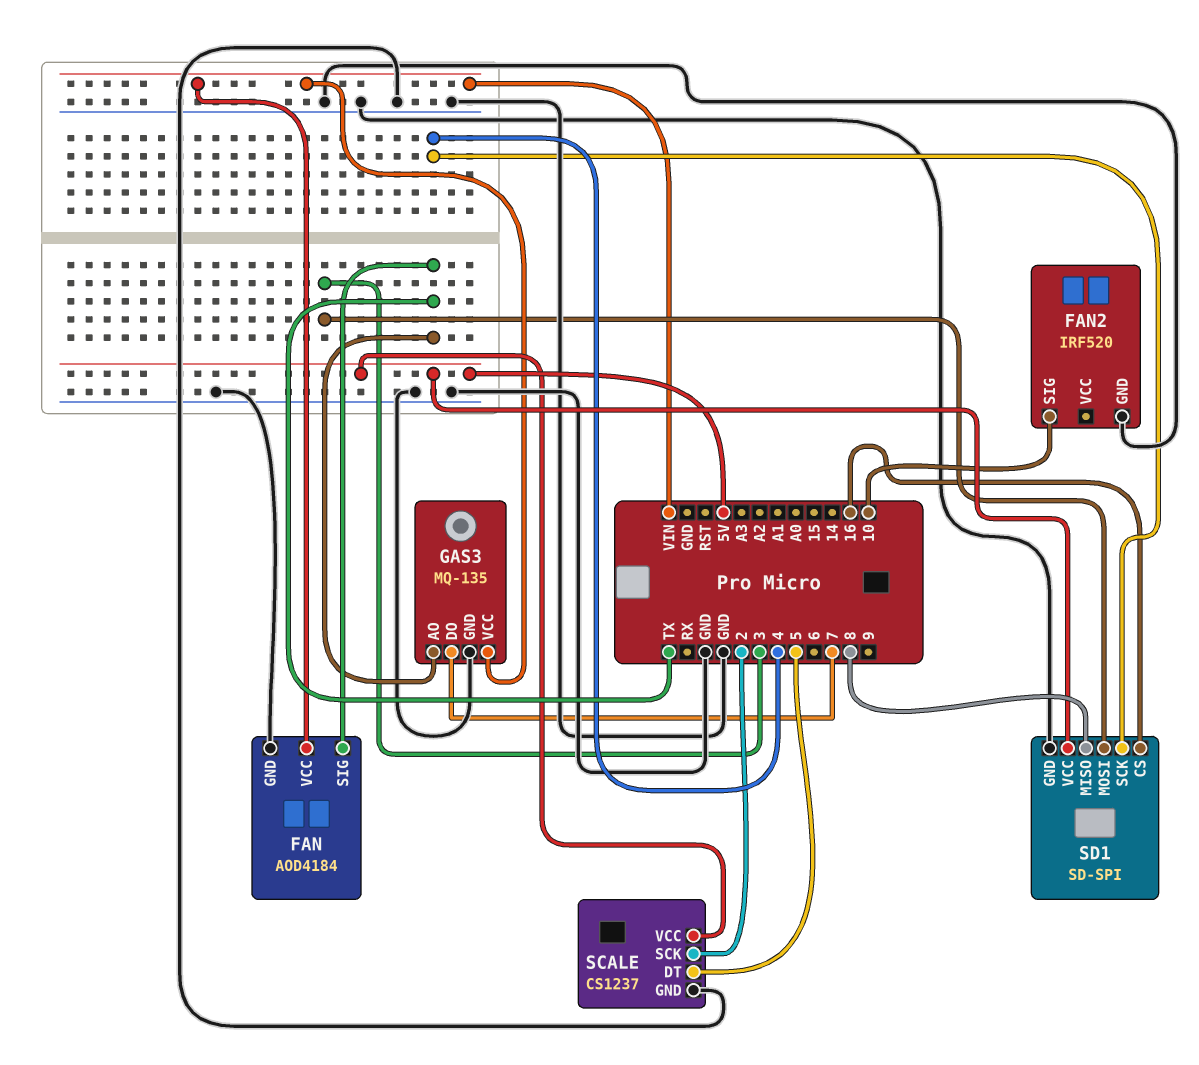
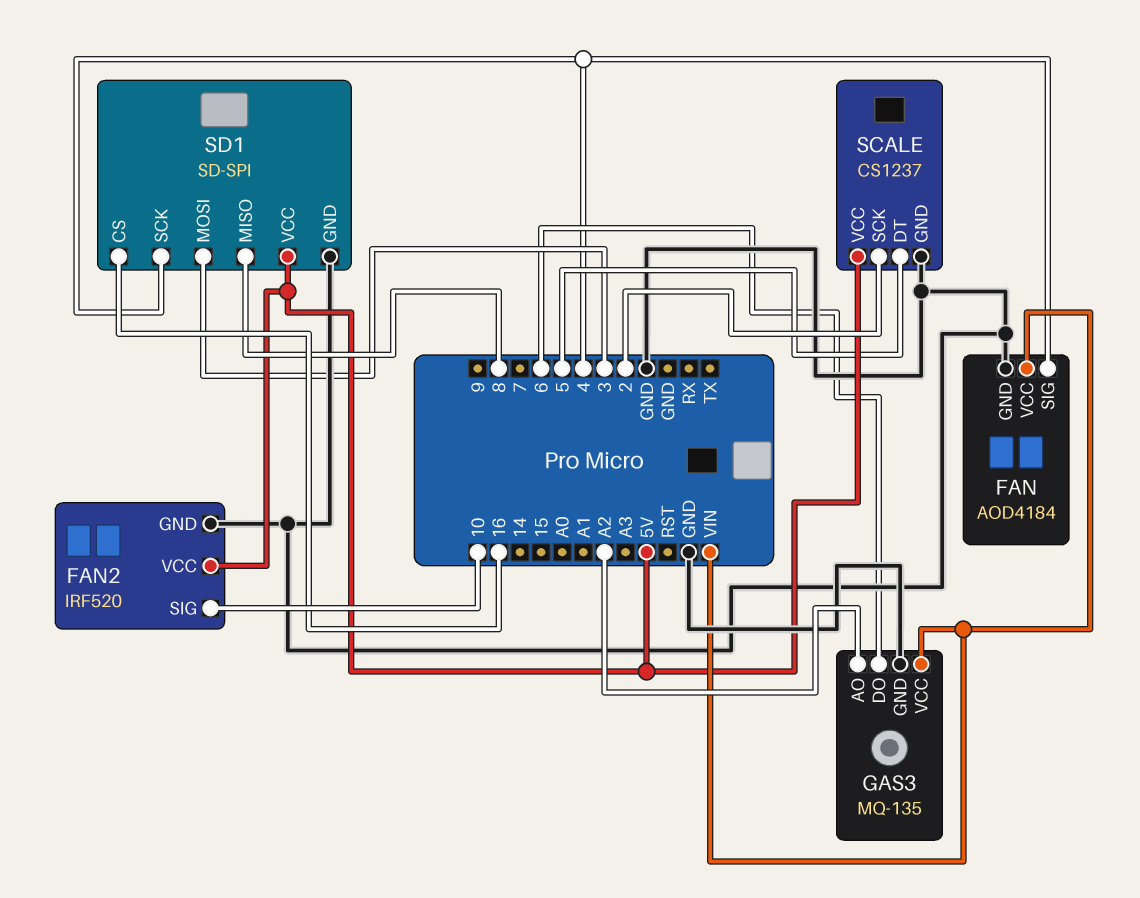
FAN pin SIG: TX -> 4
FAN2 pin VCC: none -> 5V
GAS3 pin AO: TX -> A2
GAS3 pin DO: 7 -> 6

